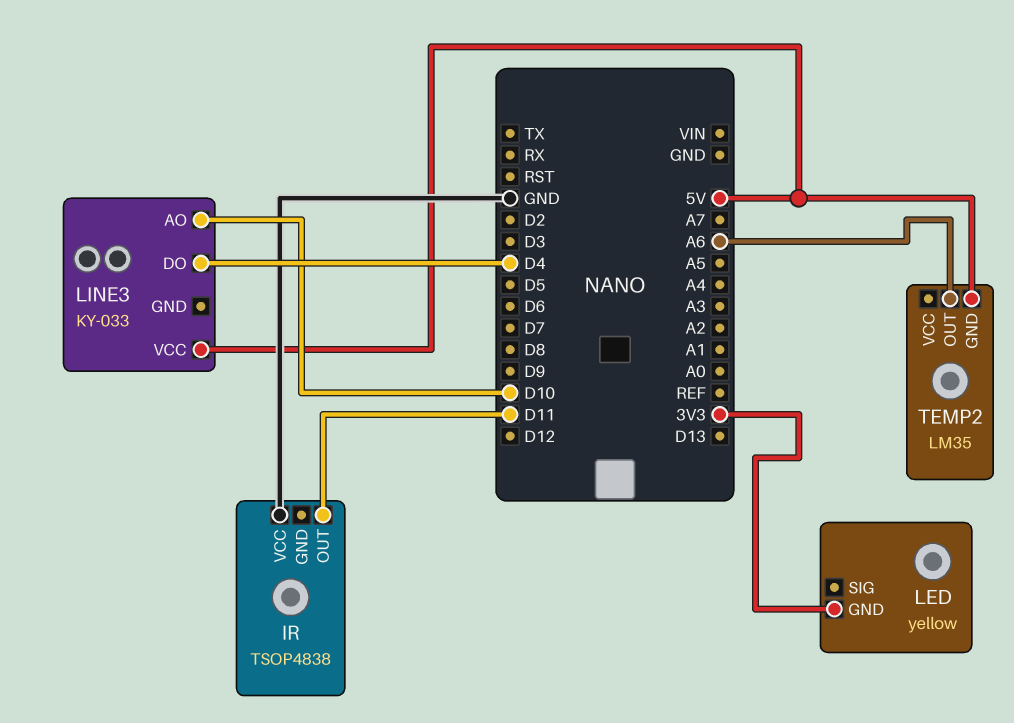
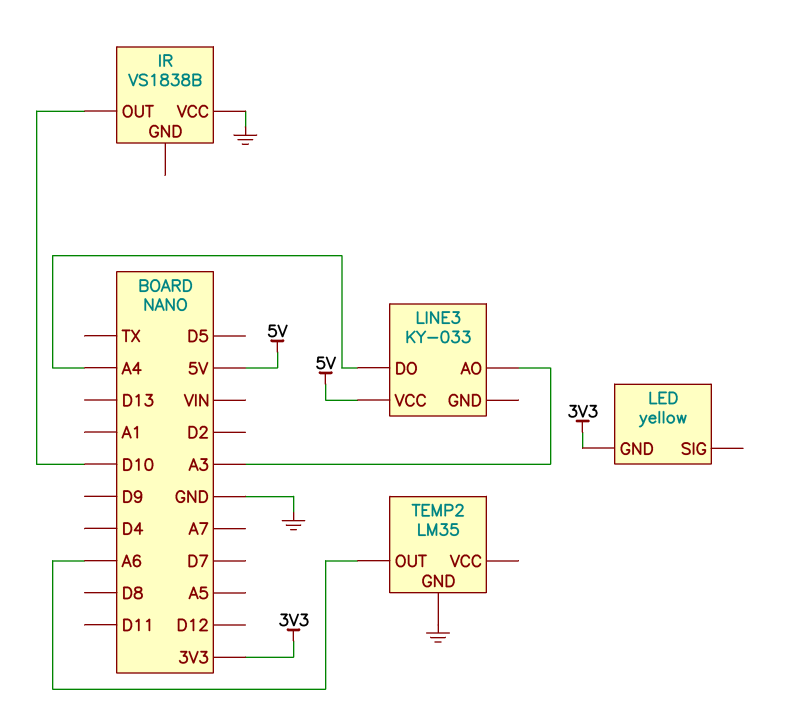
IR: TSOP4838 -> VS1838B
IR pin OUT: D11 -> D10
LINE3 pin AO: D10 -> A3
LINE3 pin DO: D4 -> A4
TEMP2 pin GND: 5V -> GND

